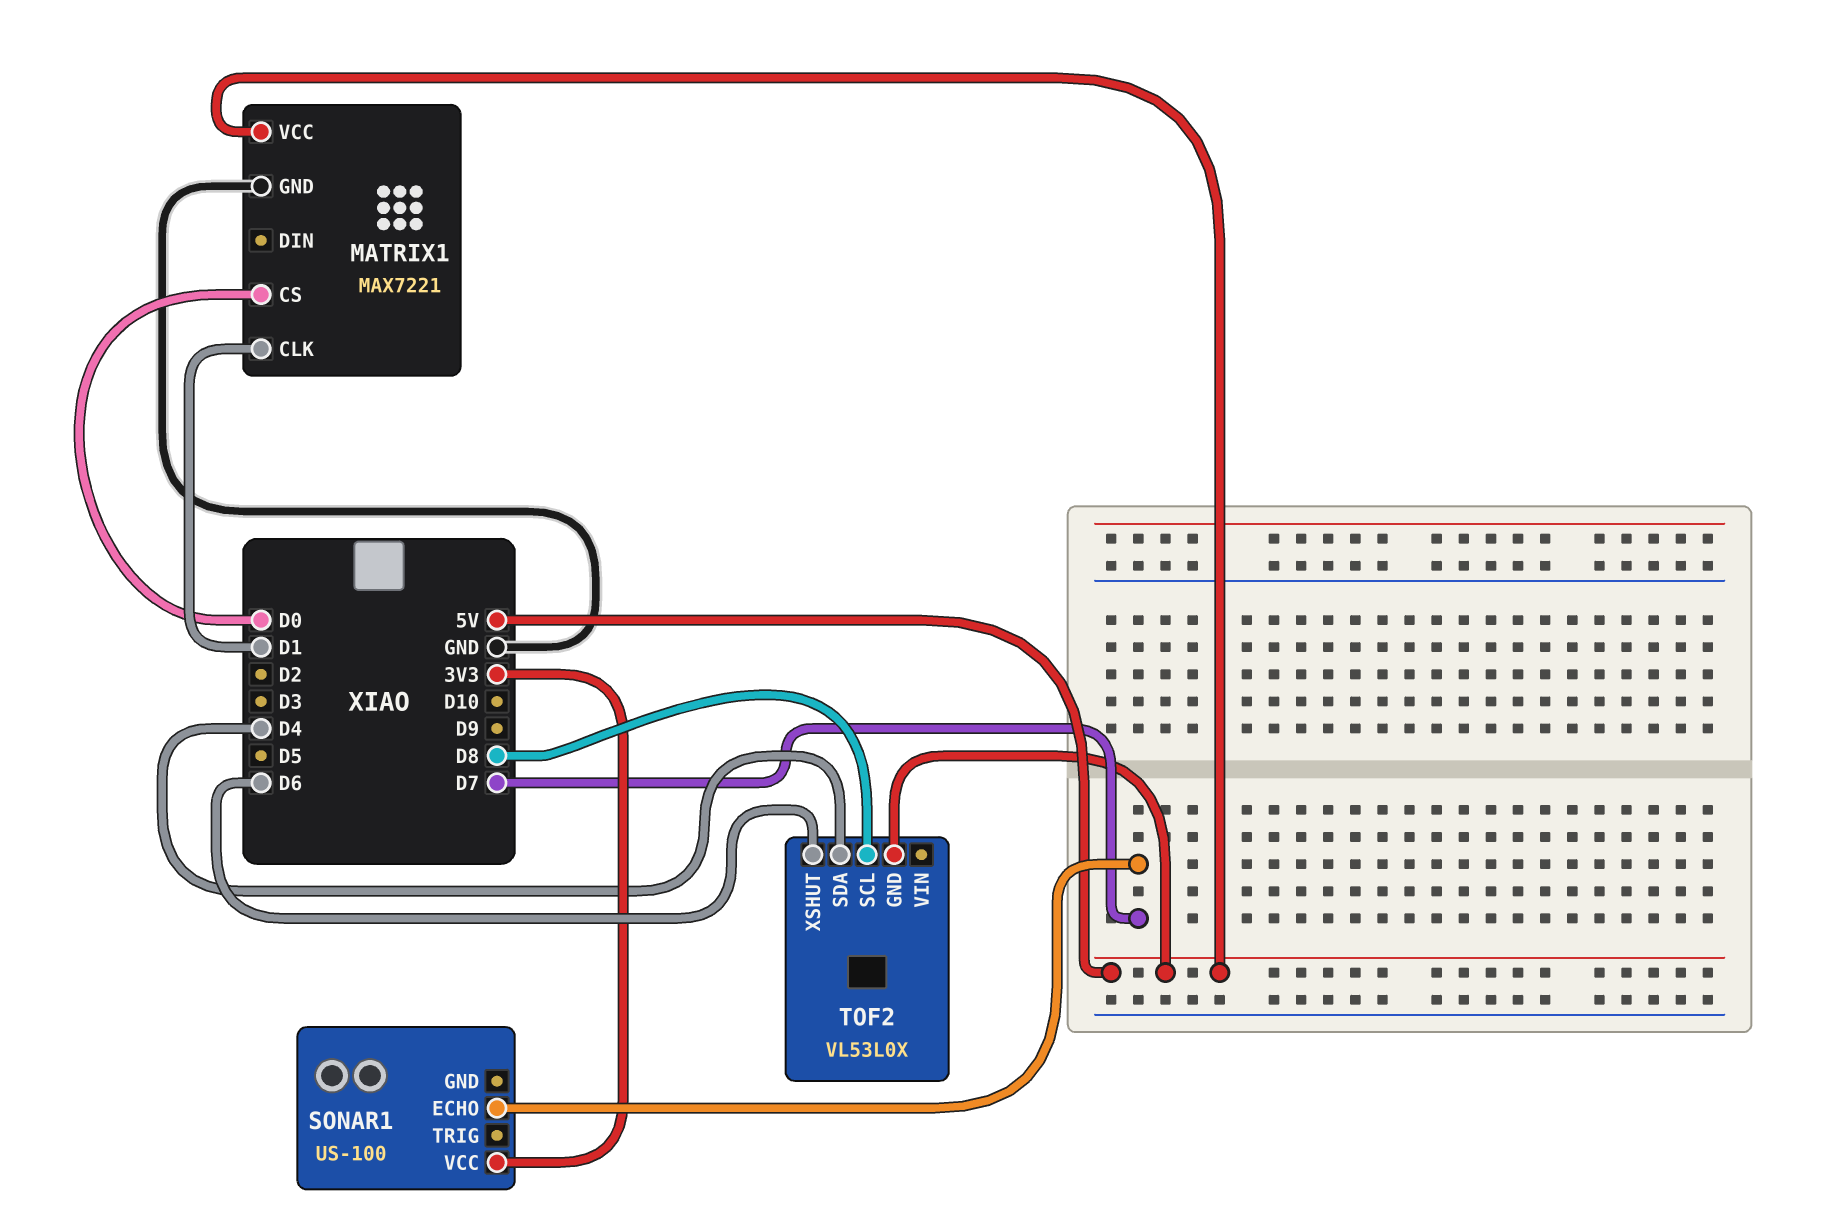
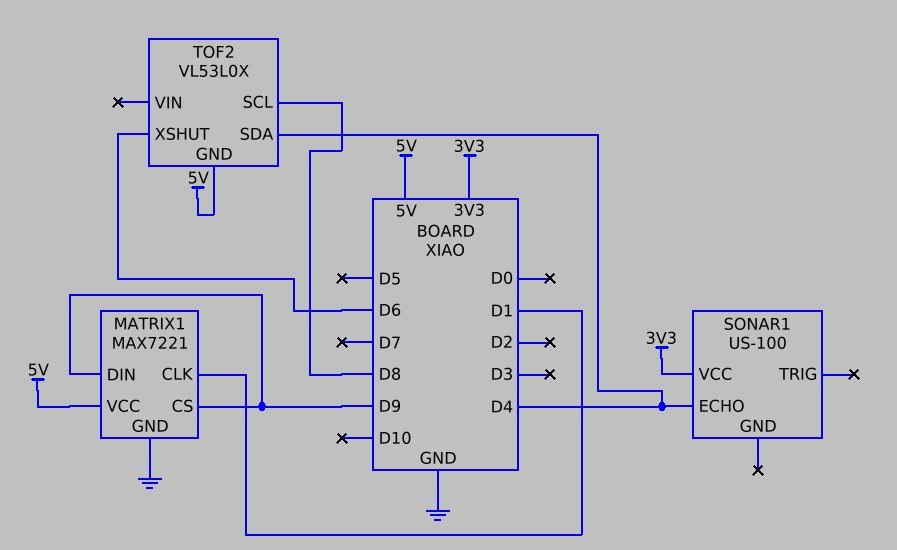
MATRIX1 pin CS: D0 -> D9
MATRIX1 pin DIN: none -> D9
SONAR1 pin ECHO: D7 -> D4

